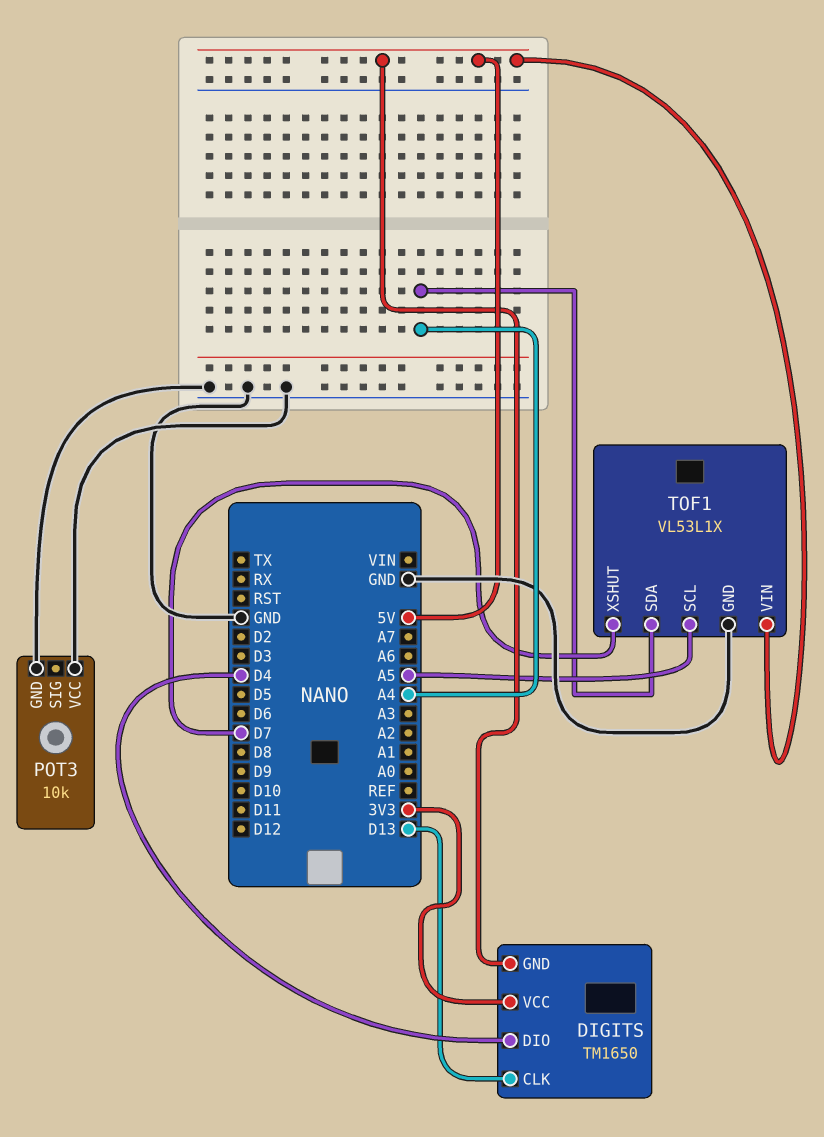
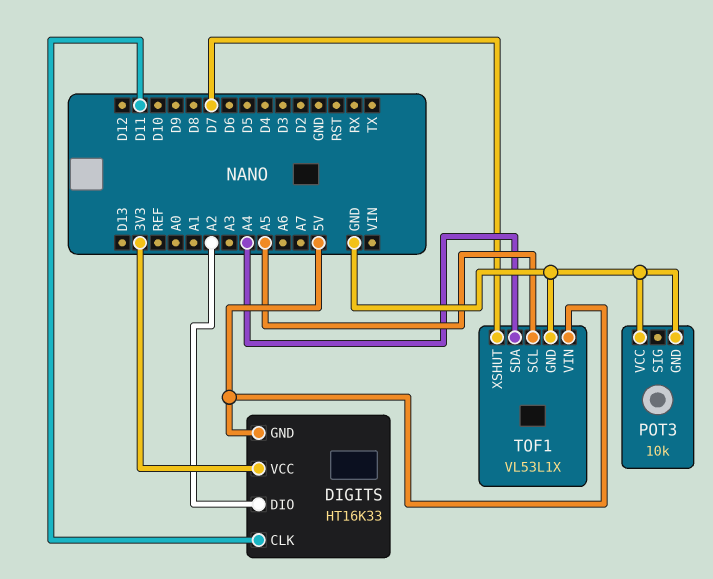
DIGITS: TM1650 -> HT16K33
DIGITS pin CLK: D13 -> D11
DIGITS pin DIO: D4 -> A2

